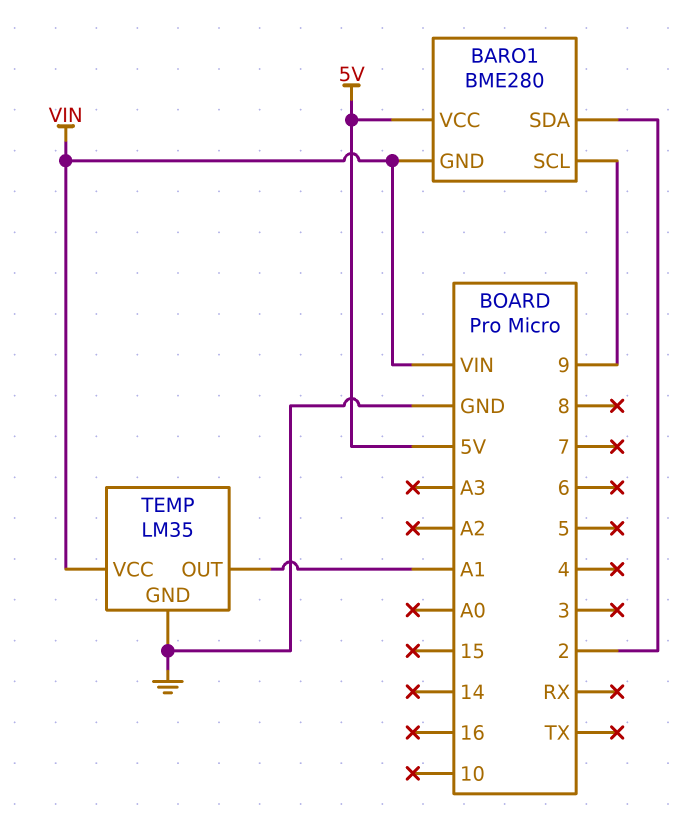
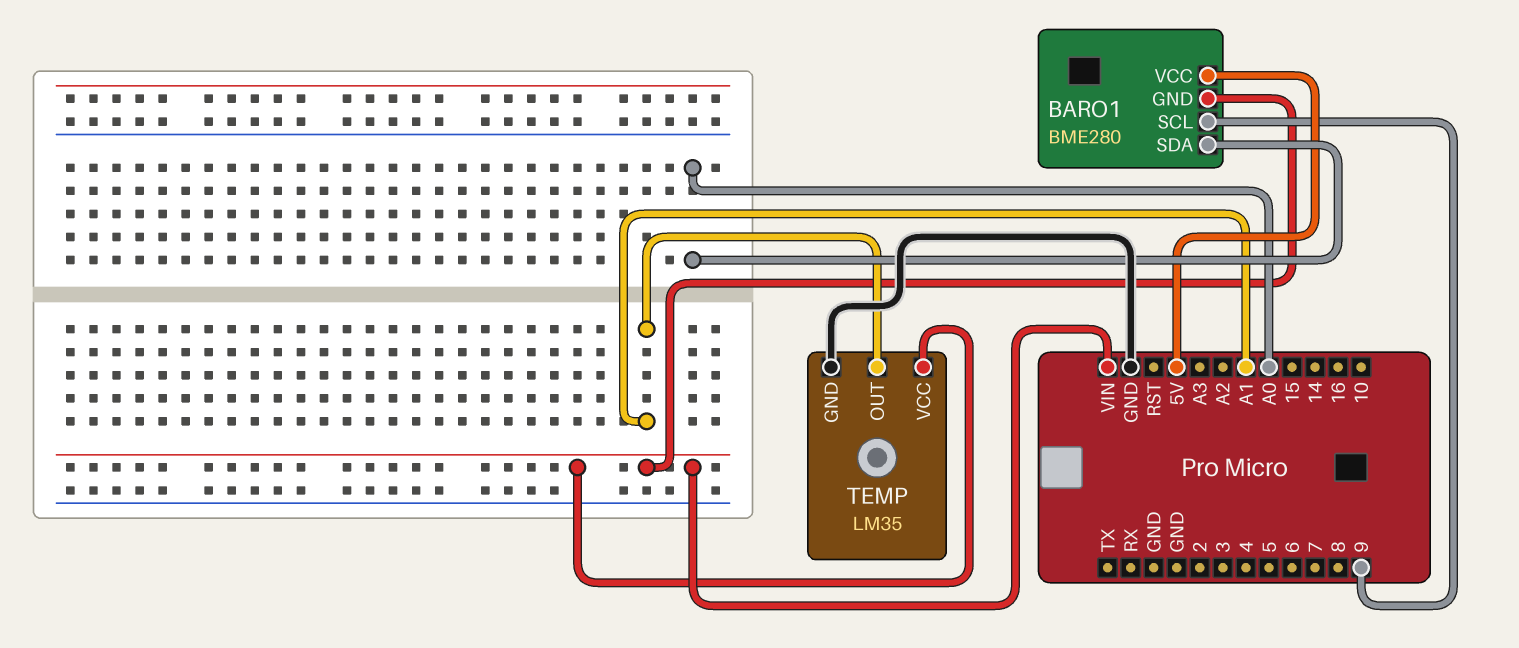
BARO1 pin SDA: 2 -> A0

